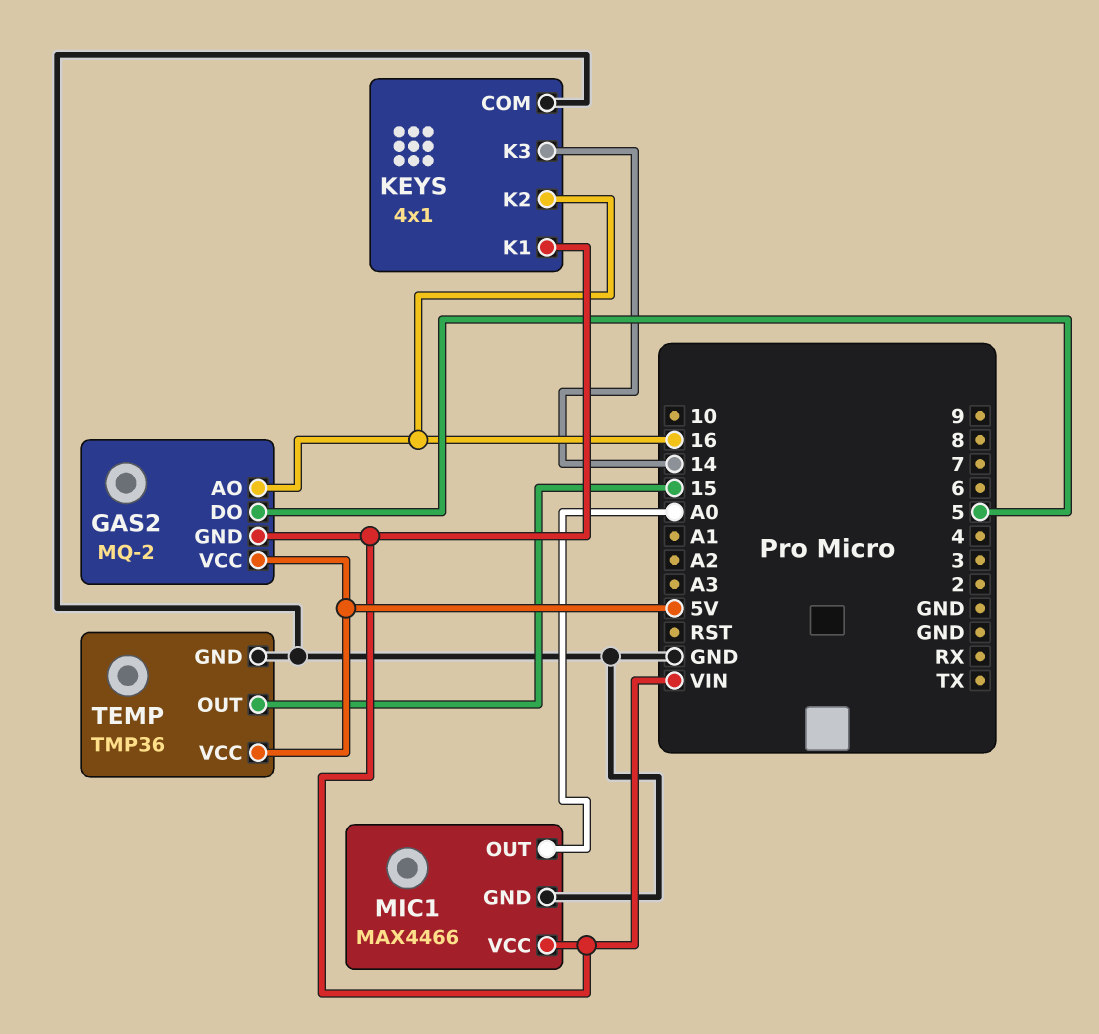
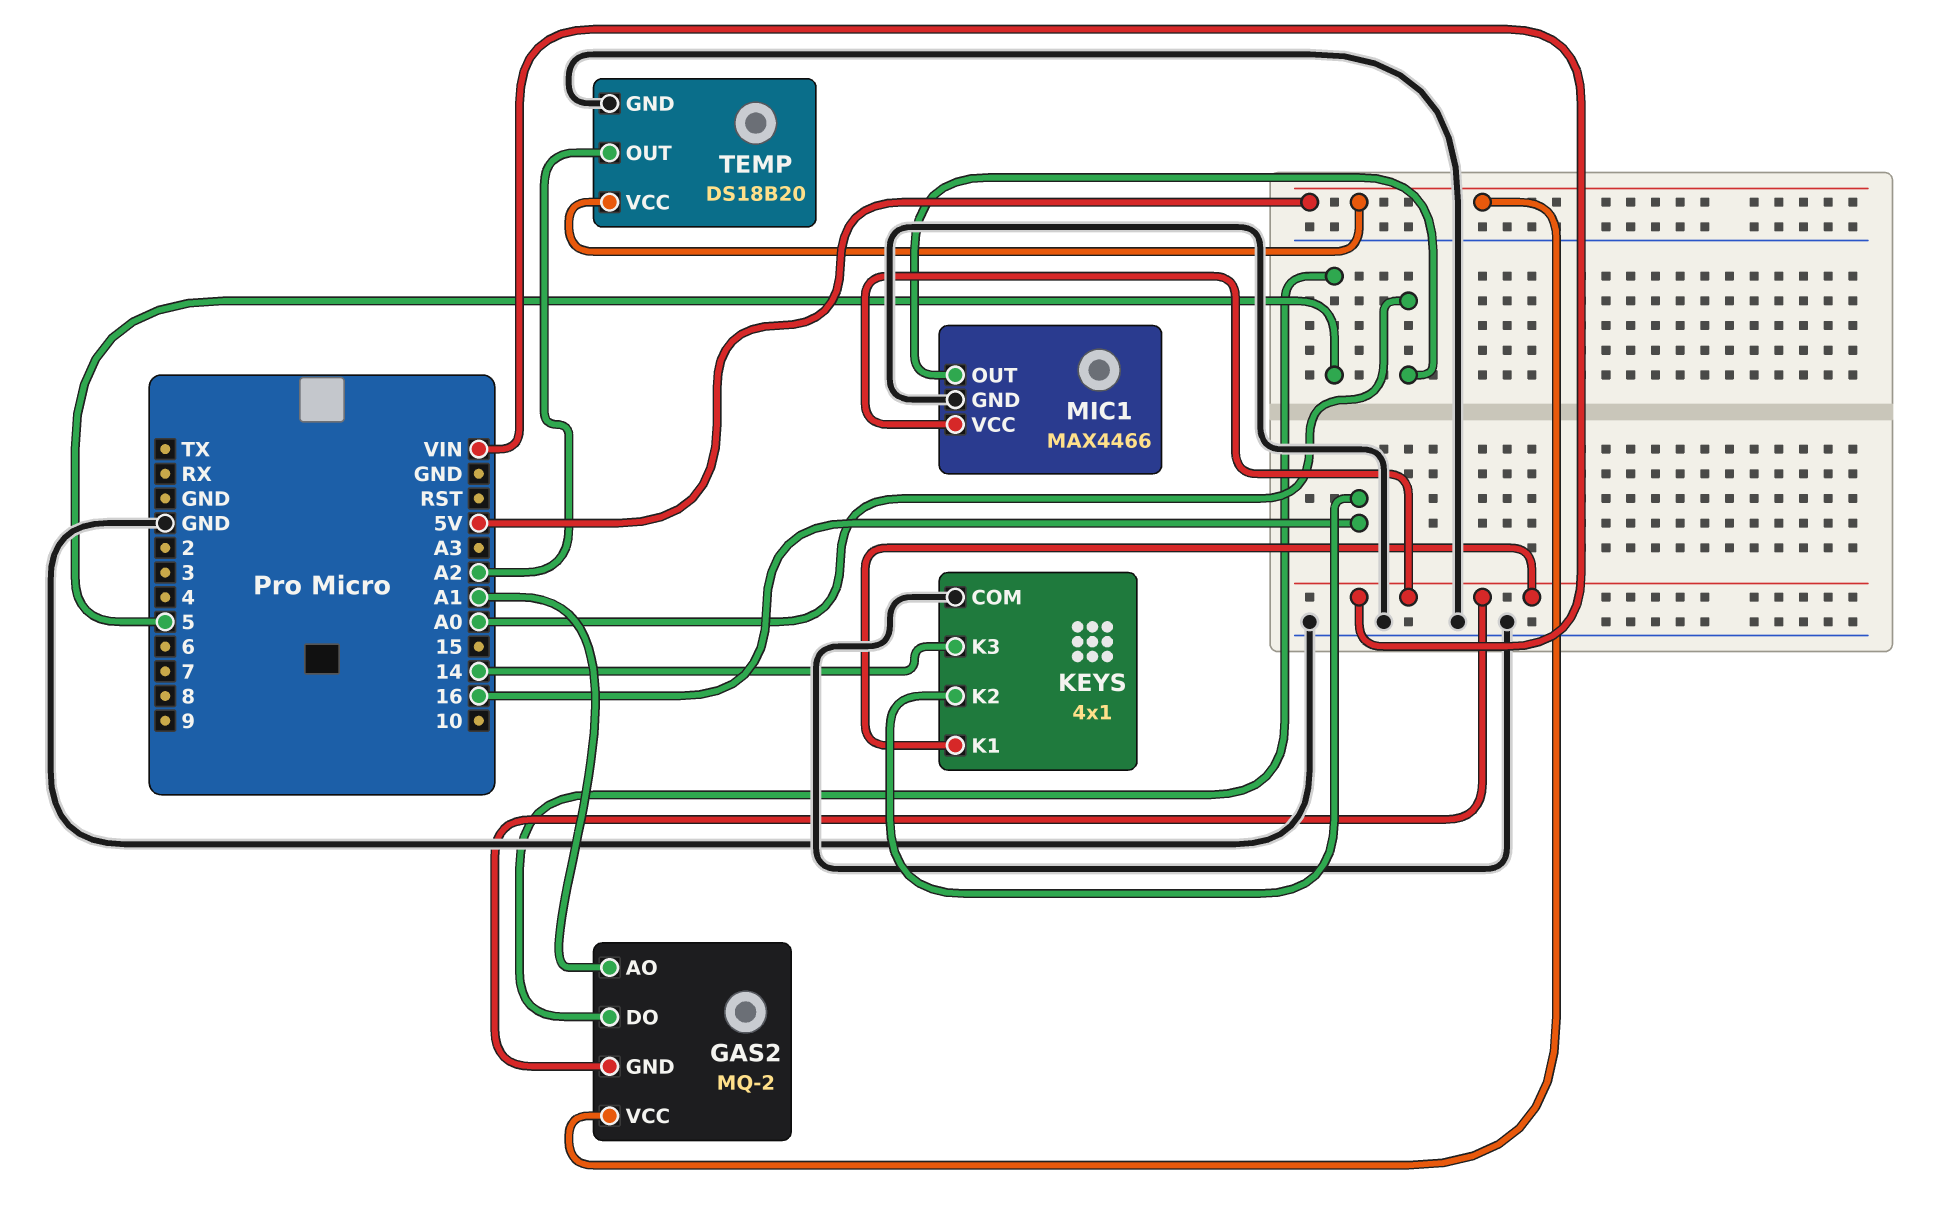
GAS2 pin AO: 16 -> A1
TEMP: TMP36 -> DS18B20
TEMP pin OUT: 15 -> A2

